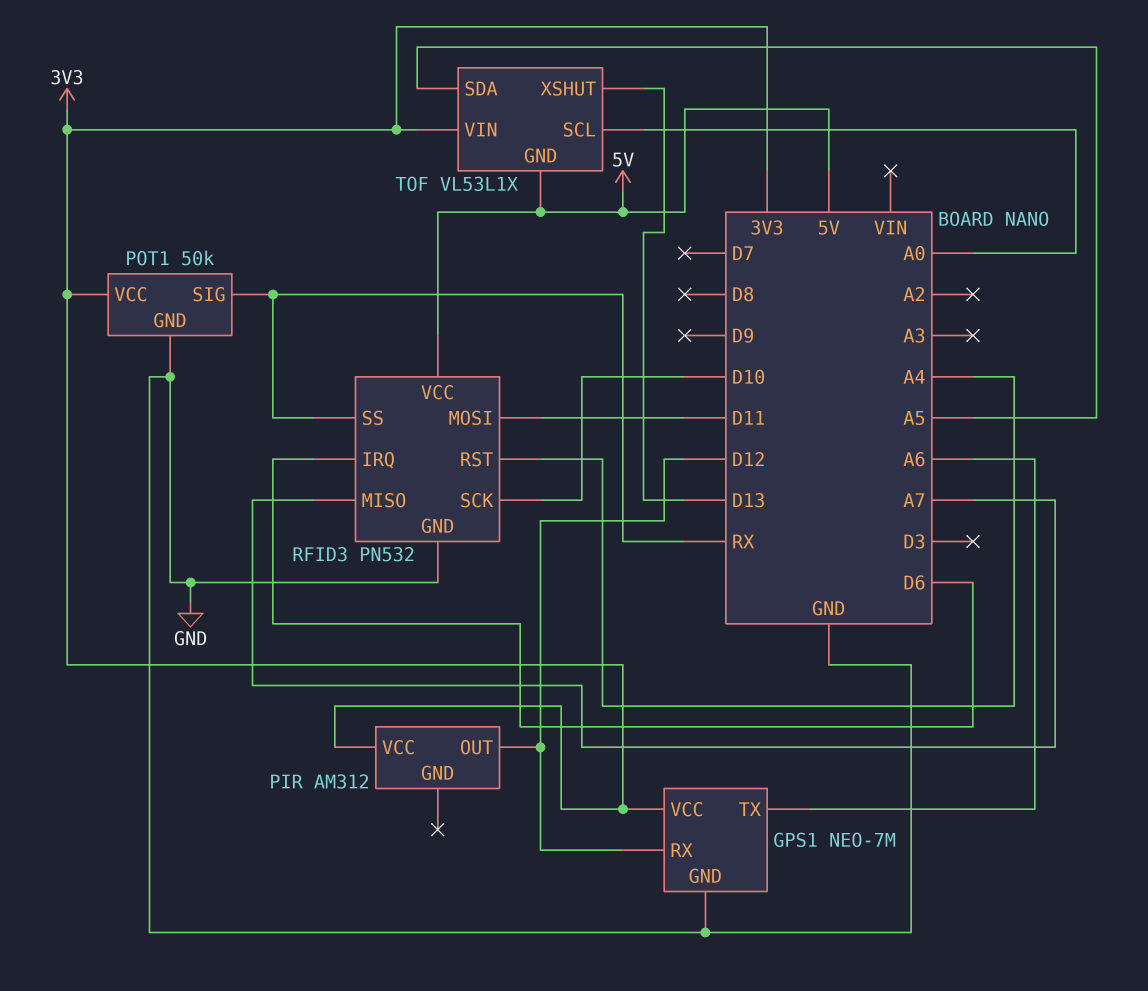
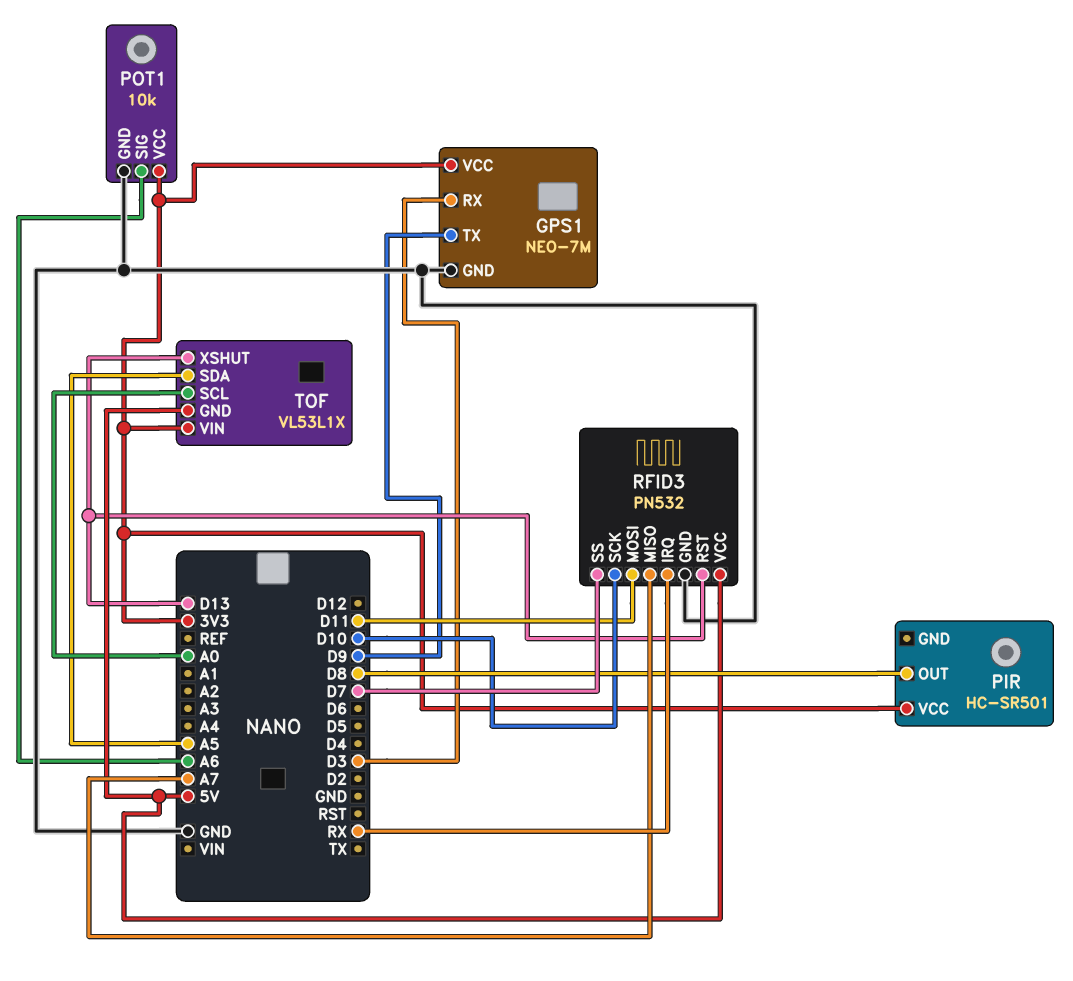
GPS1 pin RX: D12 -> D3
GPS1 pin TX: A6 -> D9
PIR: AM312 -> HC-SR501
PIR pin OUT: D12 -> D8
POT1: 50k -> 10k
POT1 pin SIG: RX -> A6
RFID3 pin IRQ: D6 -> RX
RFID3 pin RST: A4 -> D13
RFID3 pin SS: RX -> D7

